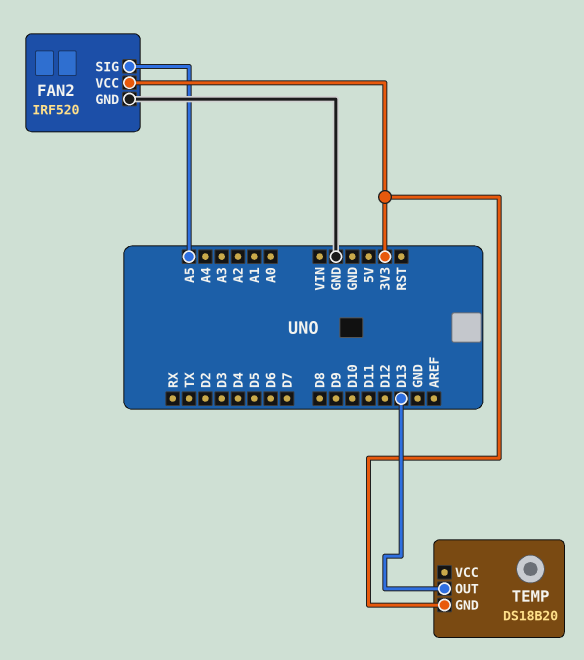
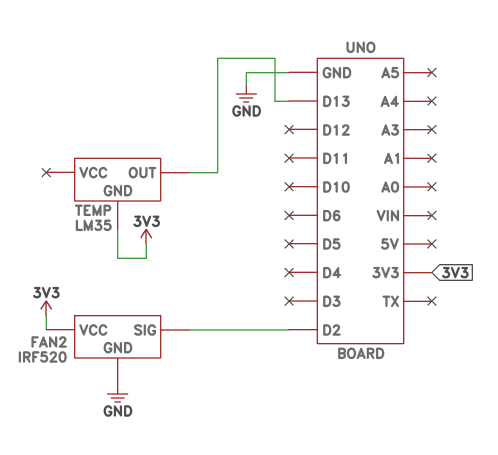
FAN2 pin SIG: A5 -> D2
TEMP: DS18B20 -> LM35

